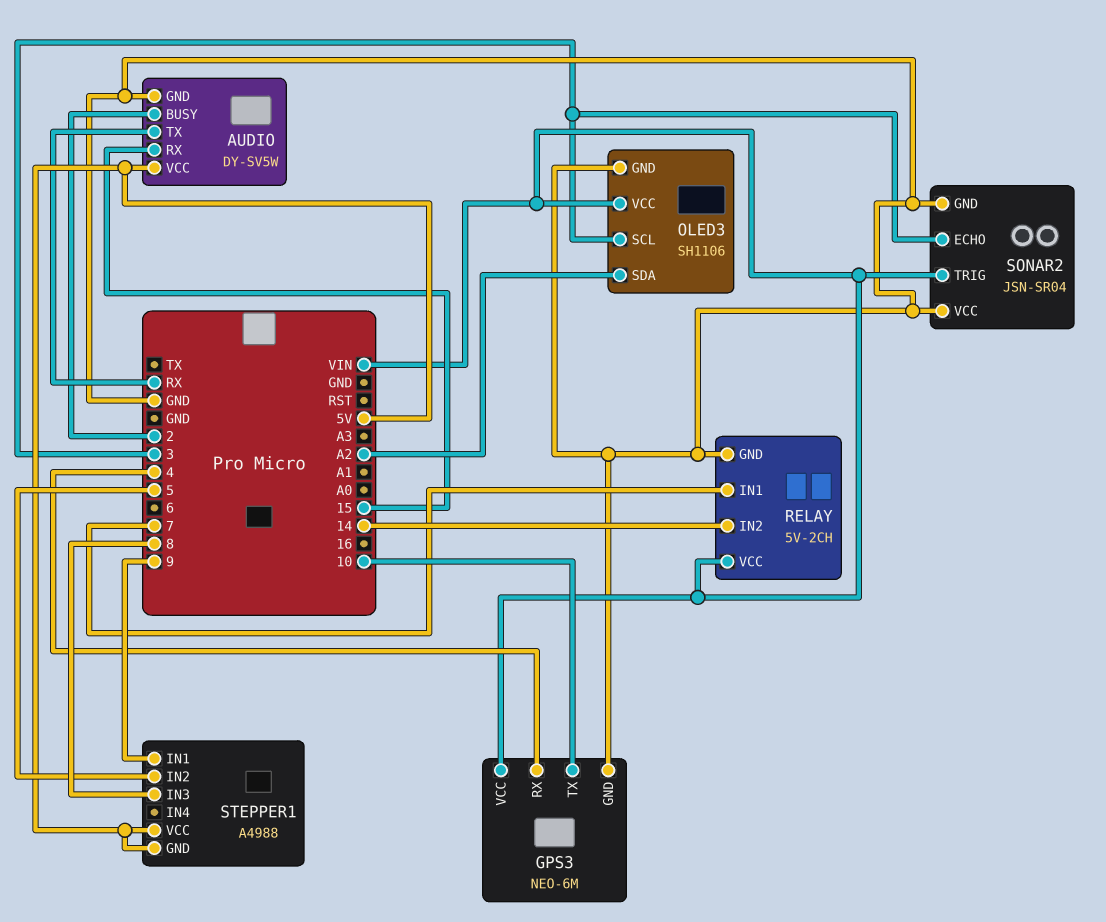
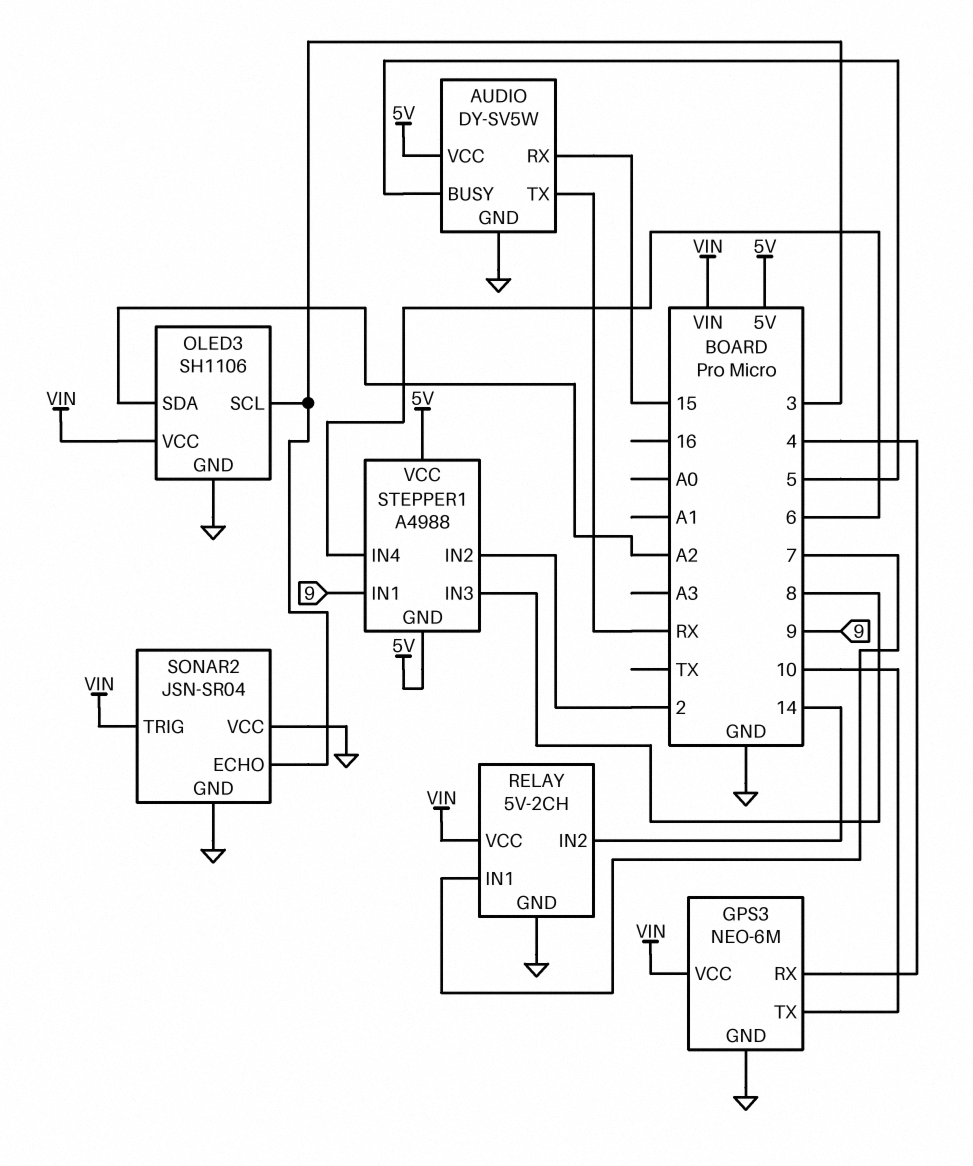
AUDIO pin BUSY: 2 -> 5
STEPPER1 pin IN2: 5 -> 2
STEPPER1 pin IN4: none -> 6

